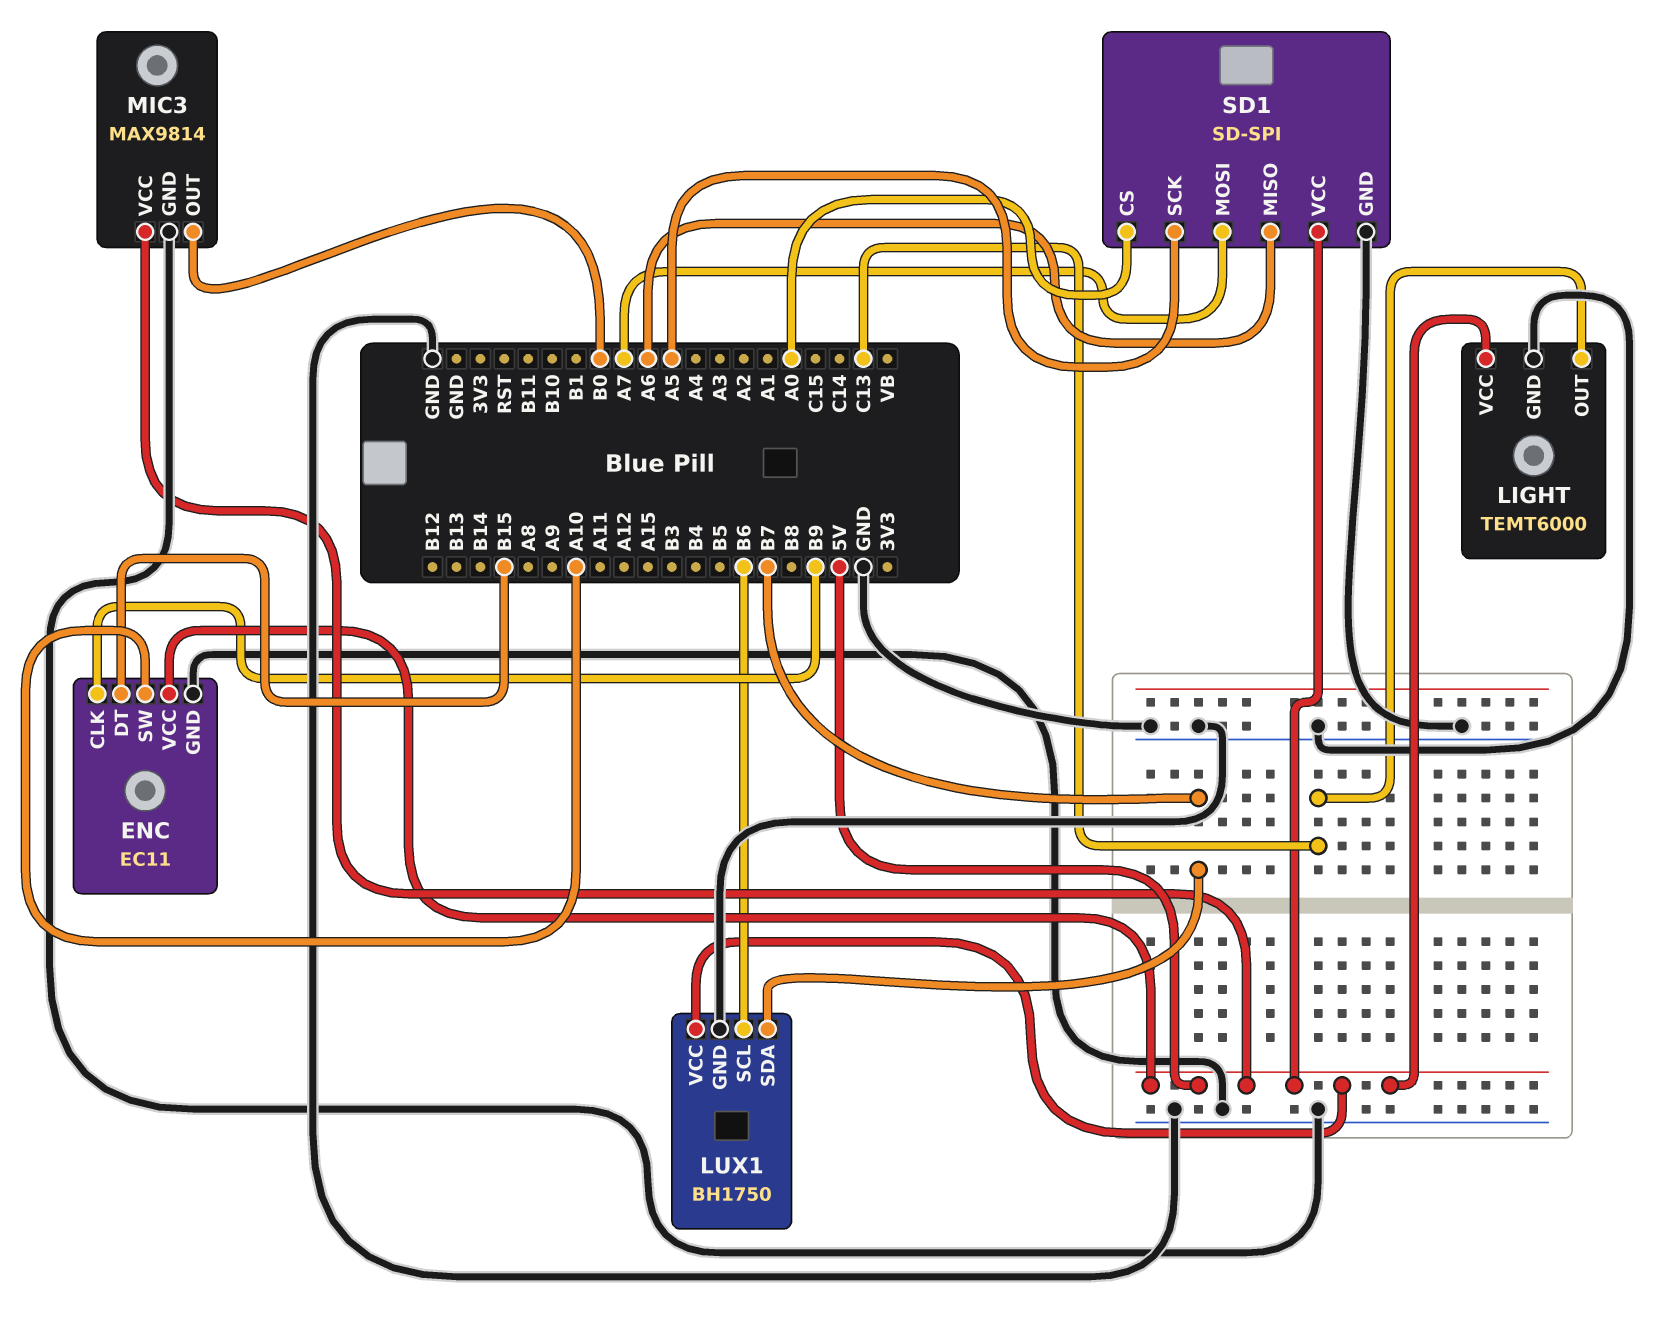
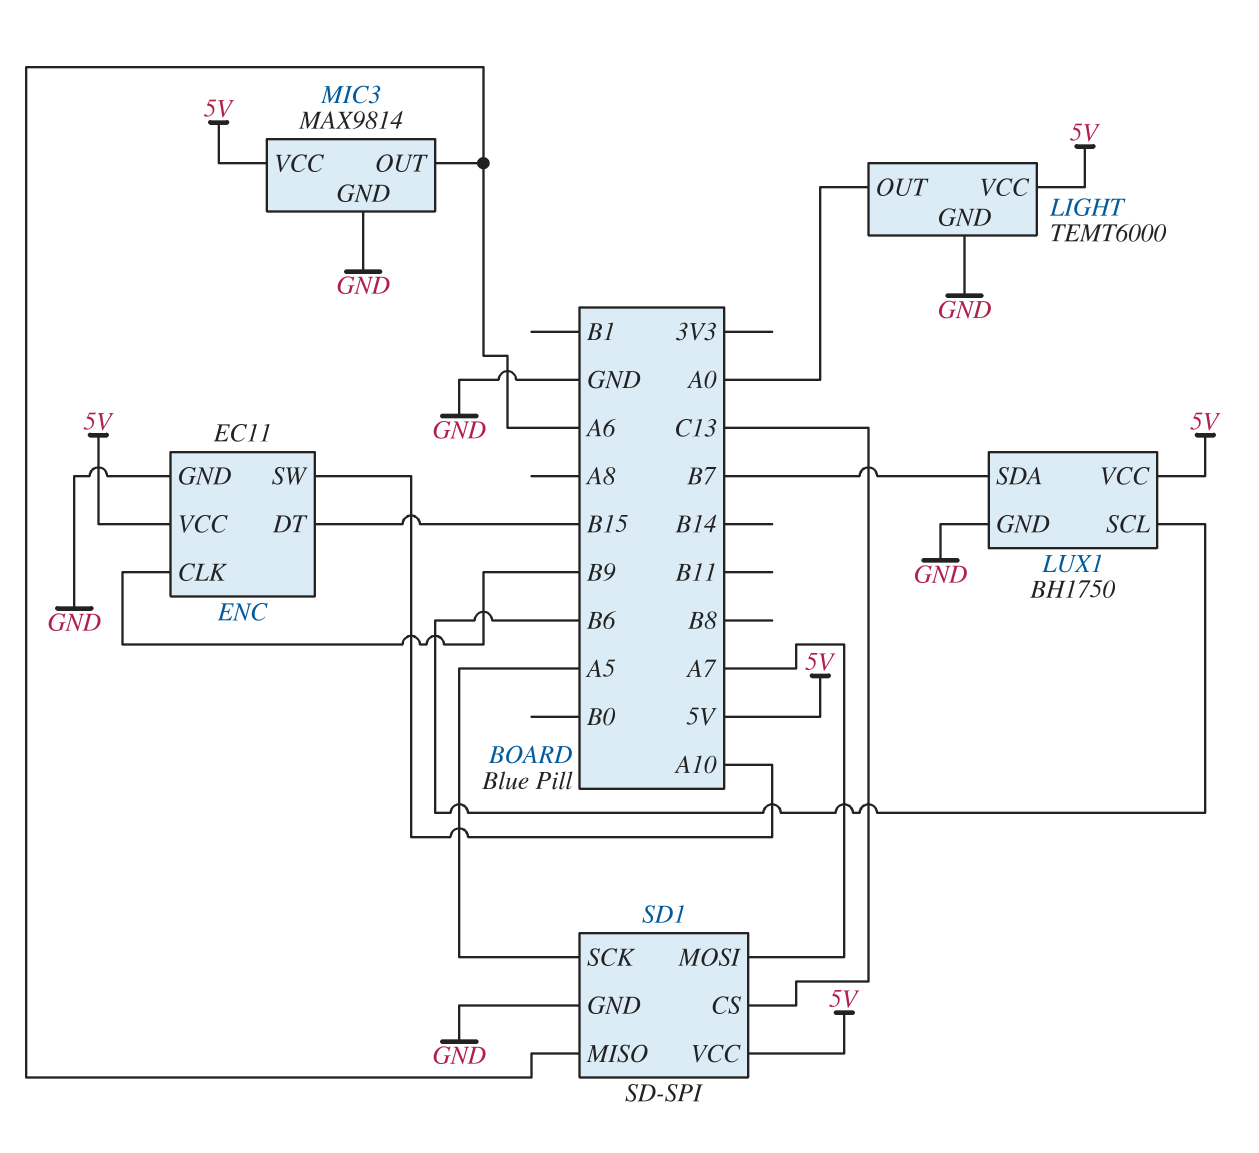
LIGHT pin OUT: C13 -> A0
MIC3 pin OUT: B0 -> A6
SD1 pin CS: A0 -> C13

